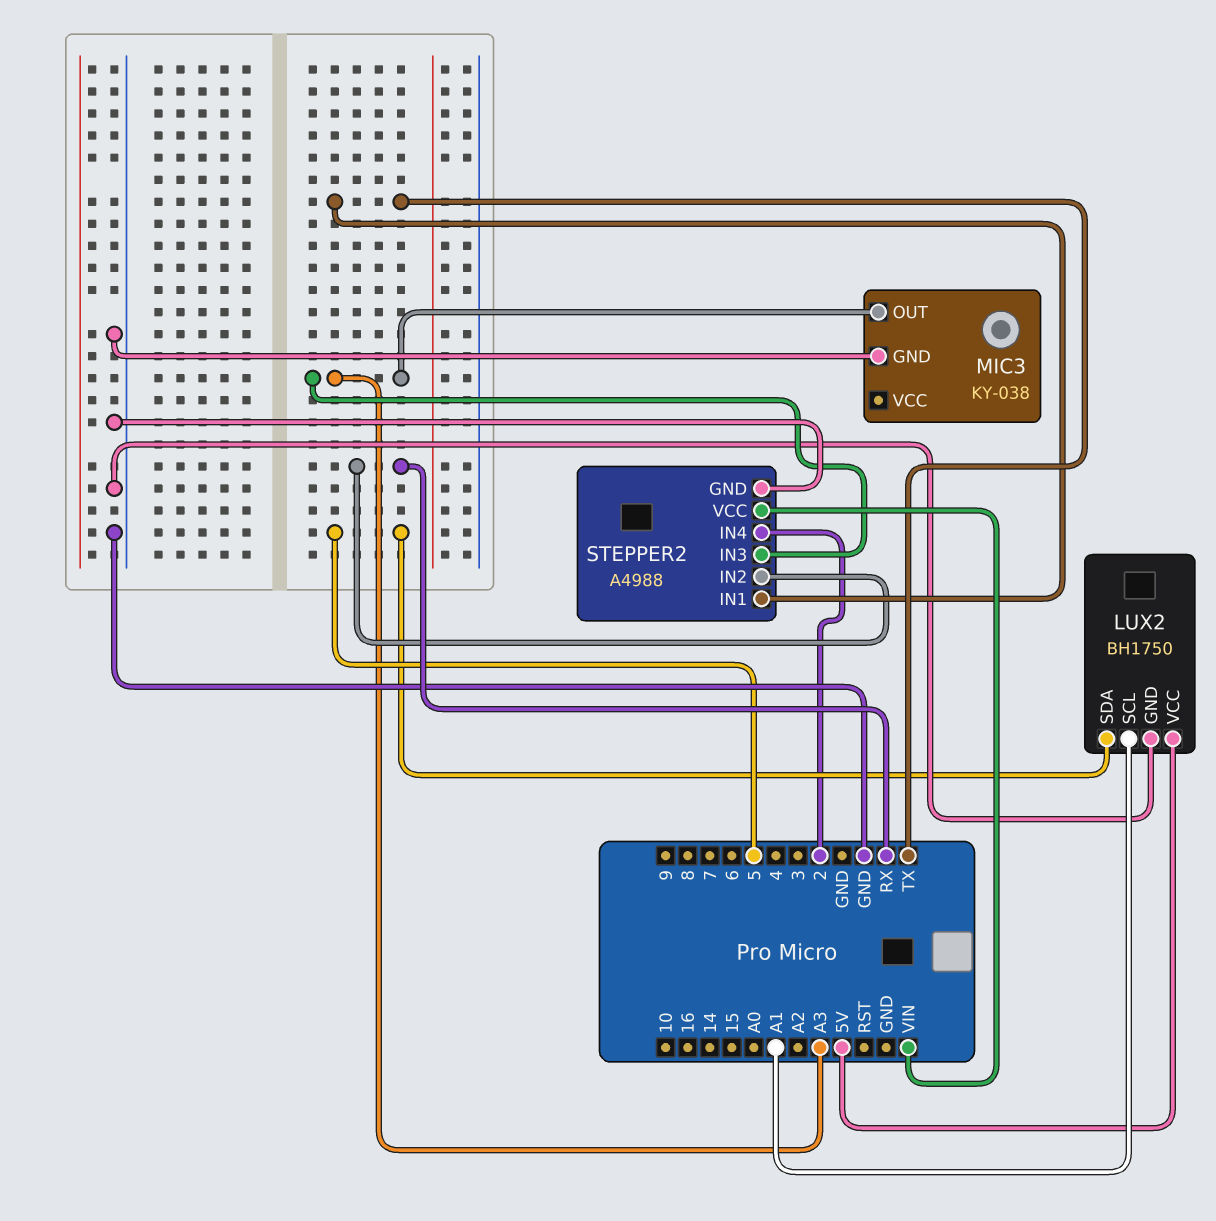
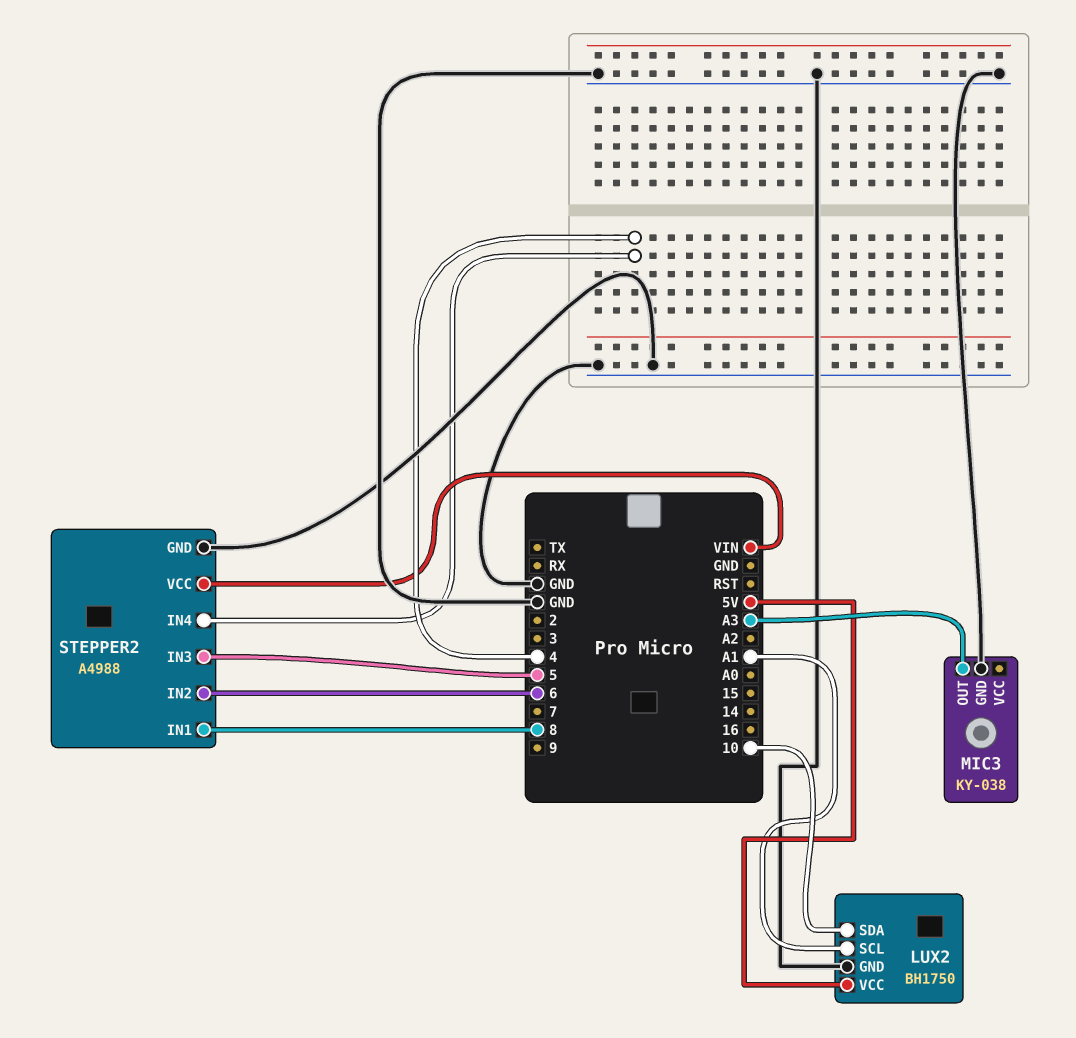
LUX2 pin SDA: 5 -> 10
STEPPER2 pin IN1: TX -> 8
STEPPER2 pin IN2: RX -> 6
STEPPER2 pin IN3: A3 -> 5
STEPPER2 pin IN4: 2 -> 4

